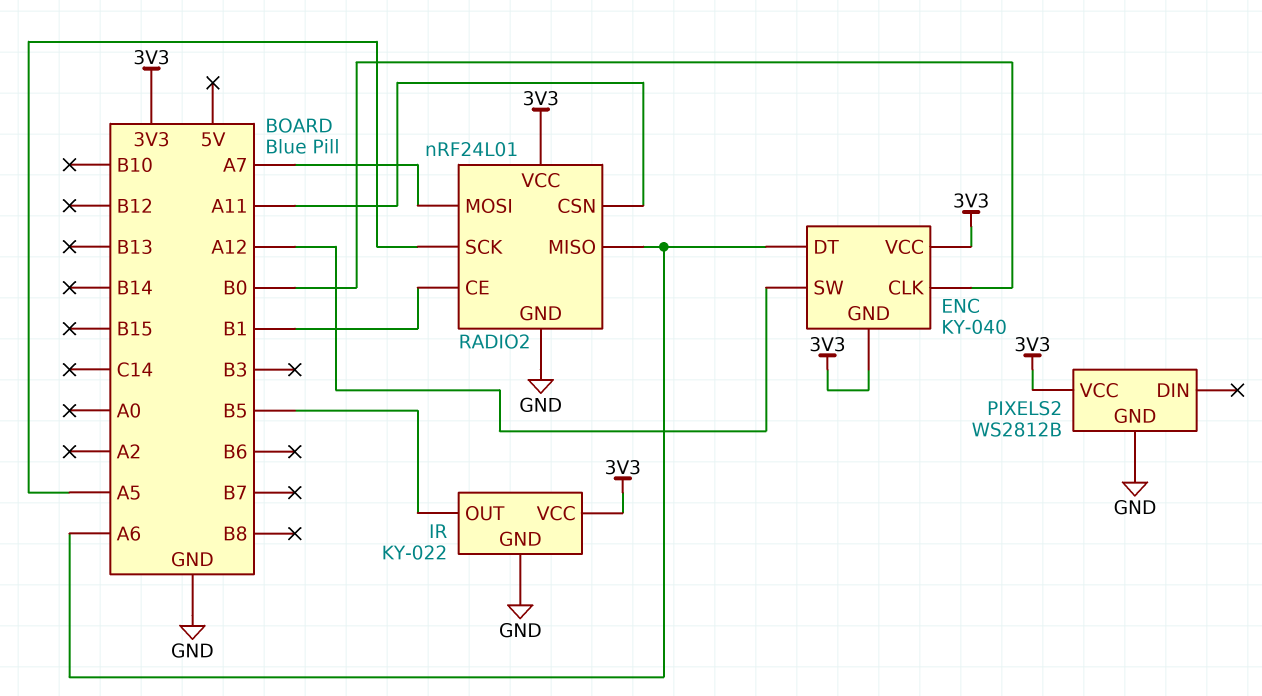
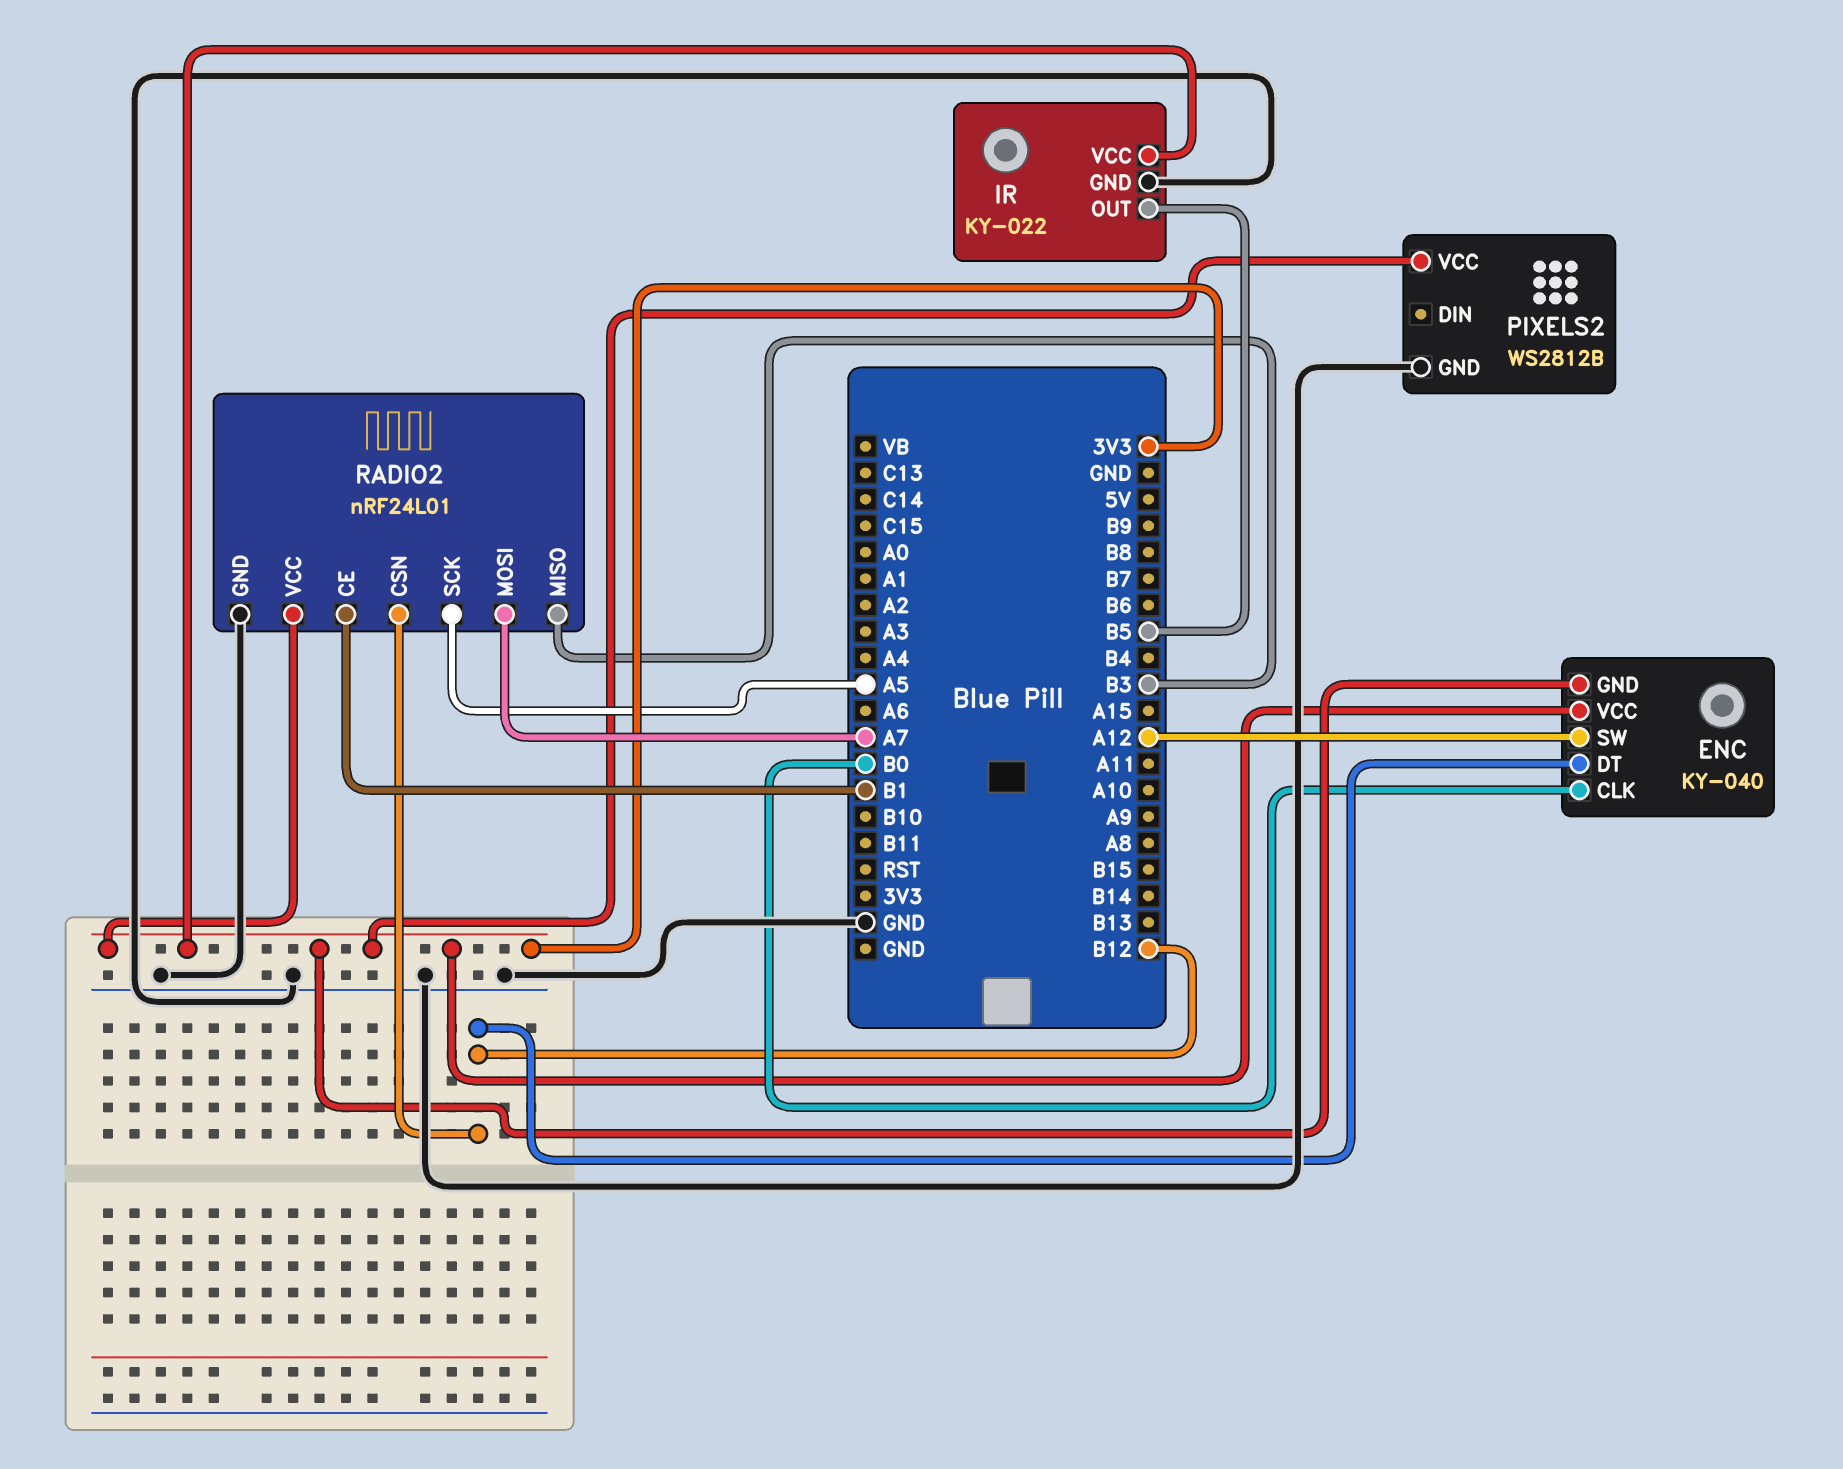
ENC pin DT: A6 -> B12
RADIO2 pin CSN: A11 -> B12
RADIO2 pin MISO: A6 -> B3

